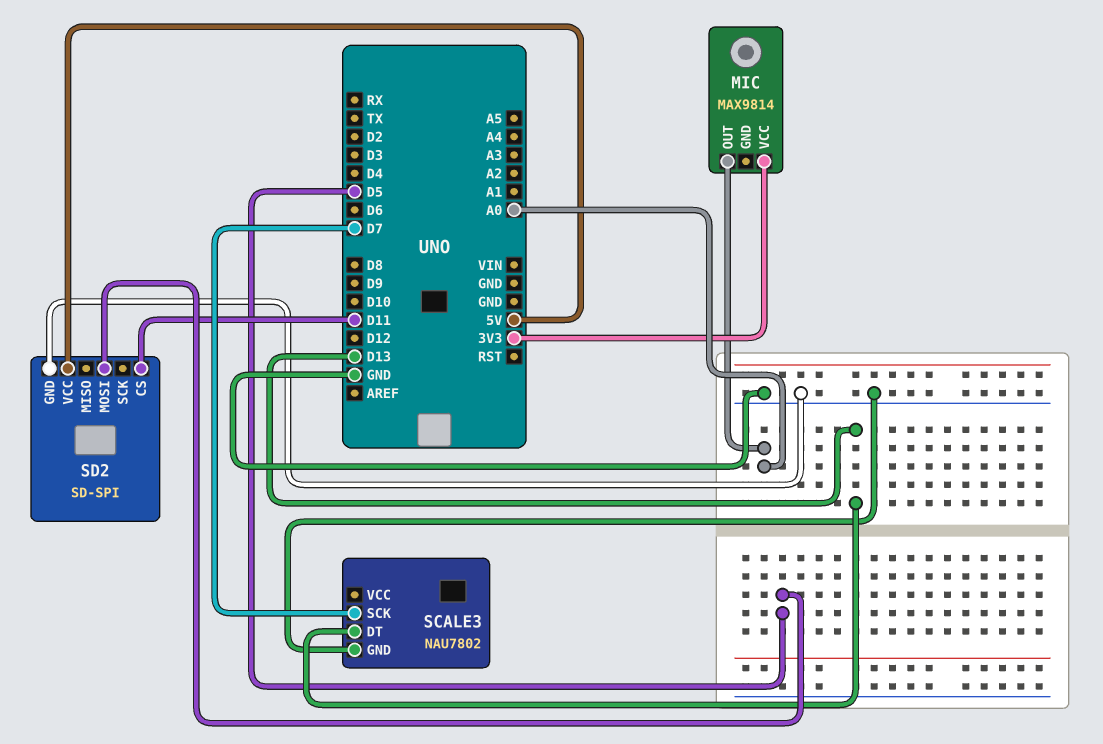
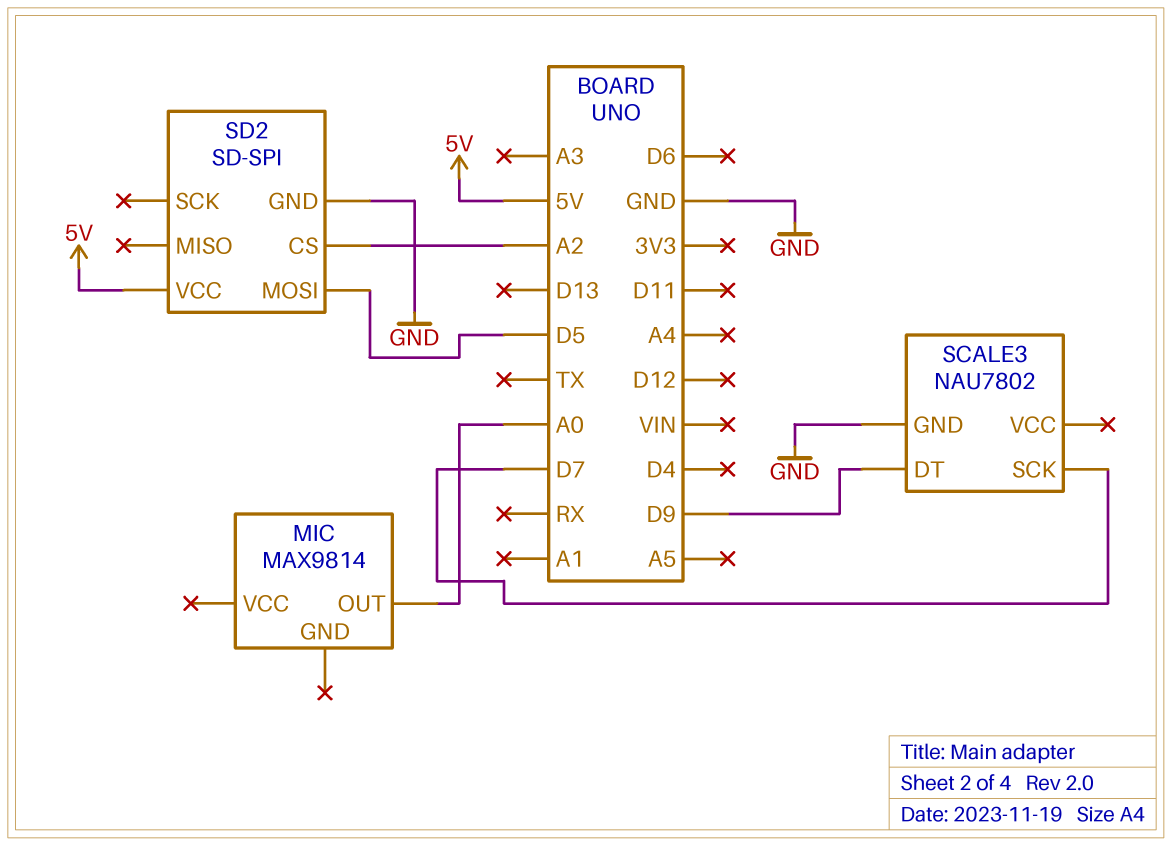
MIC pin VCC: 3V3 -> none
SCALE3 pin DT: D13 -> D9
SD2 pin CS: D11 -> A2

